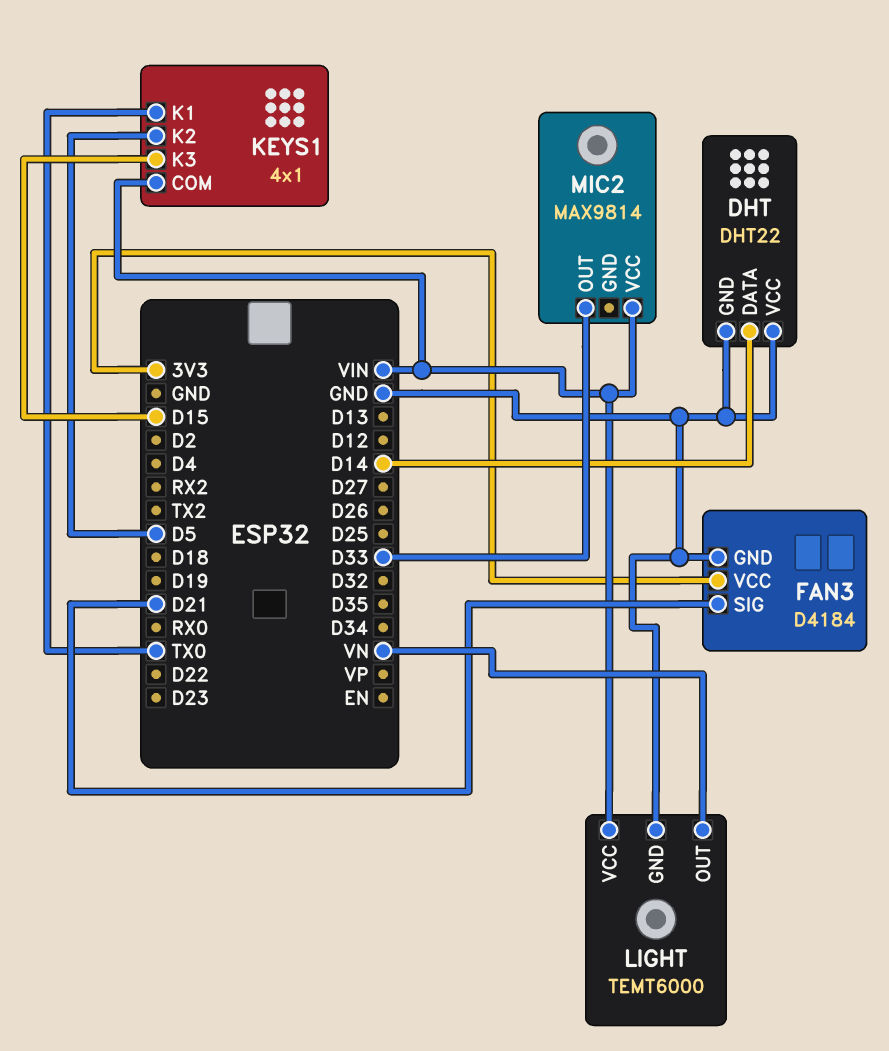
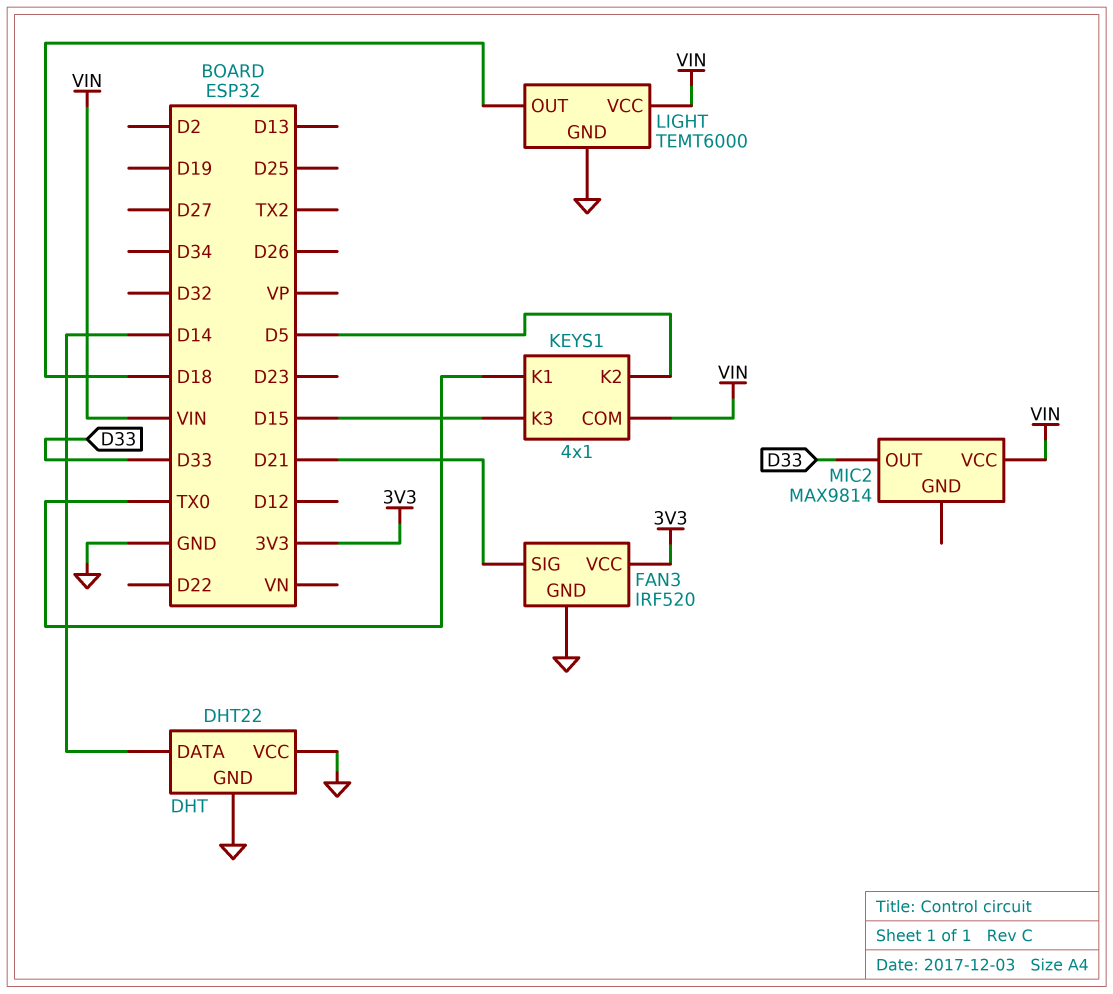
FAN3: D4184 -> IRF520
LIGHT pin OUT: VN -> D18

